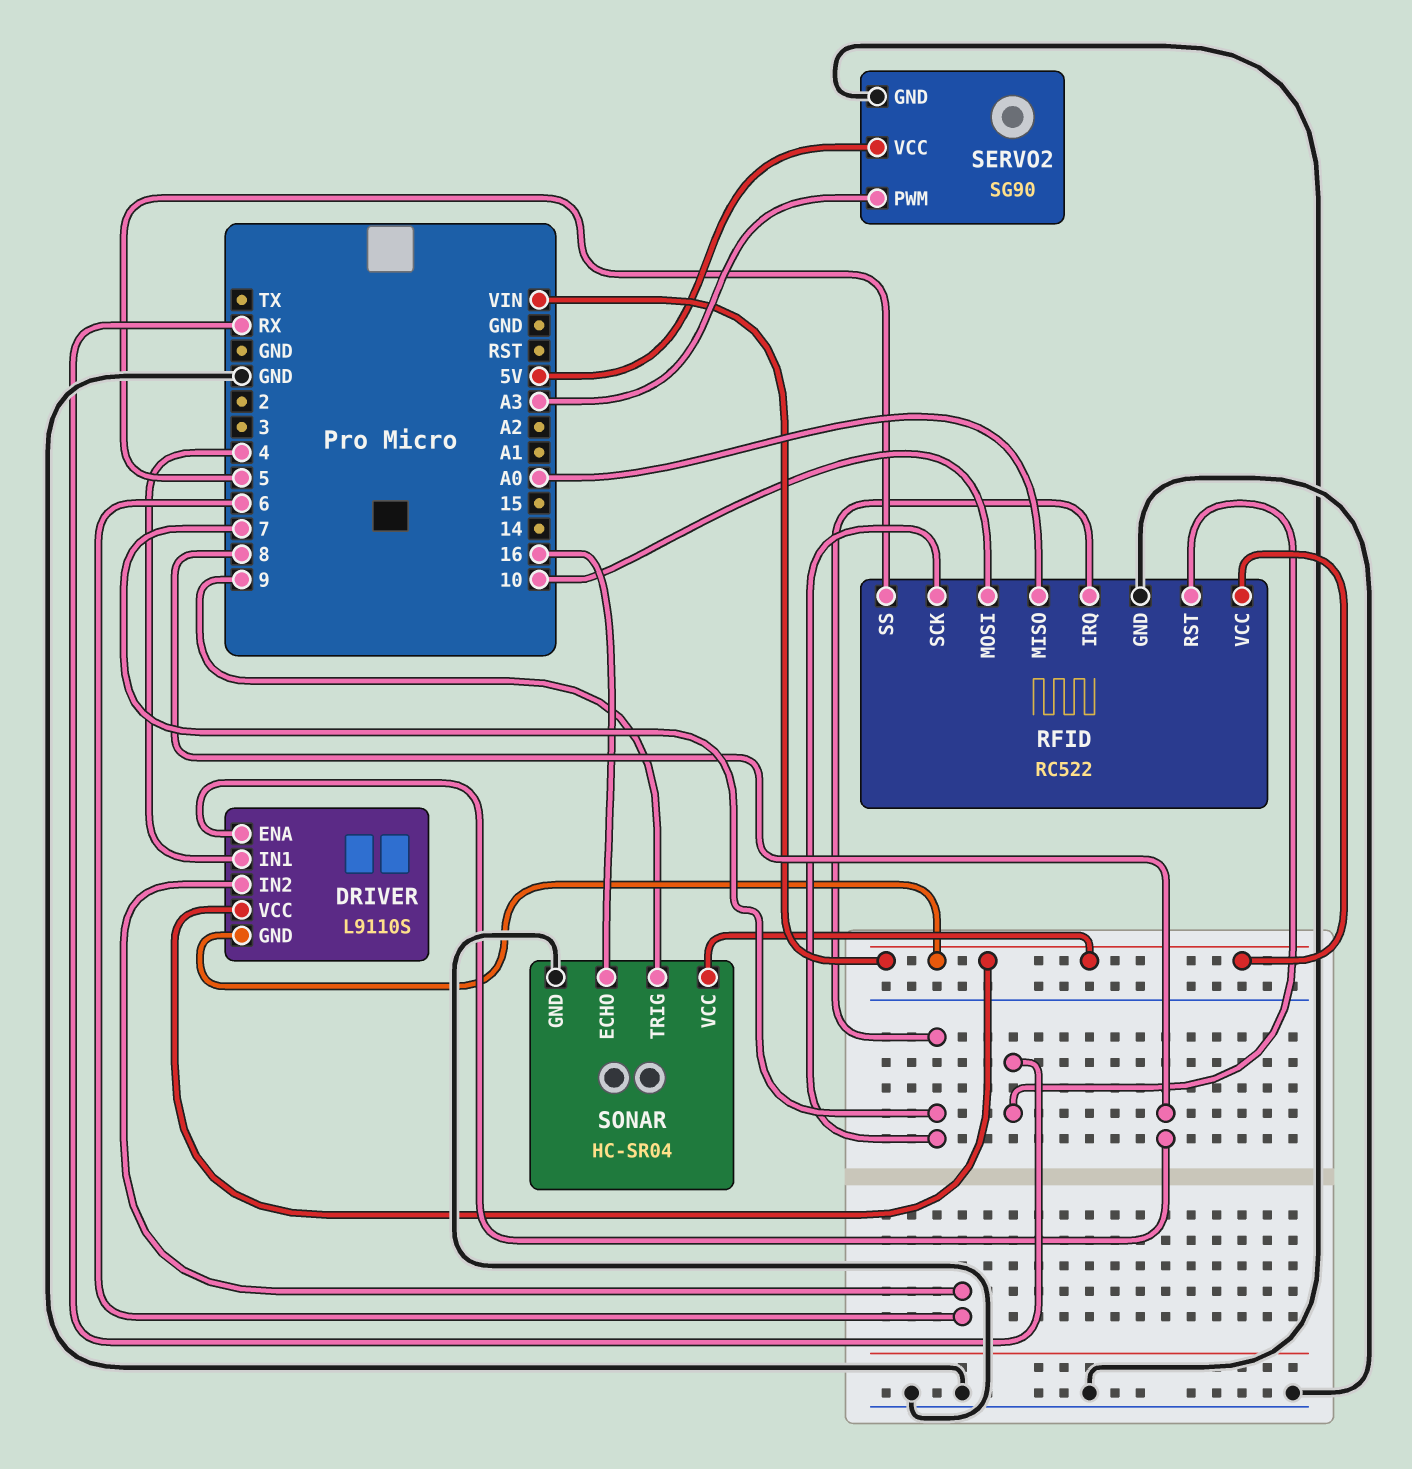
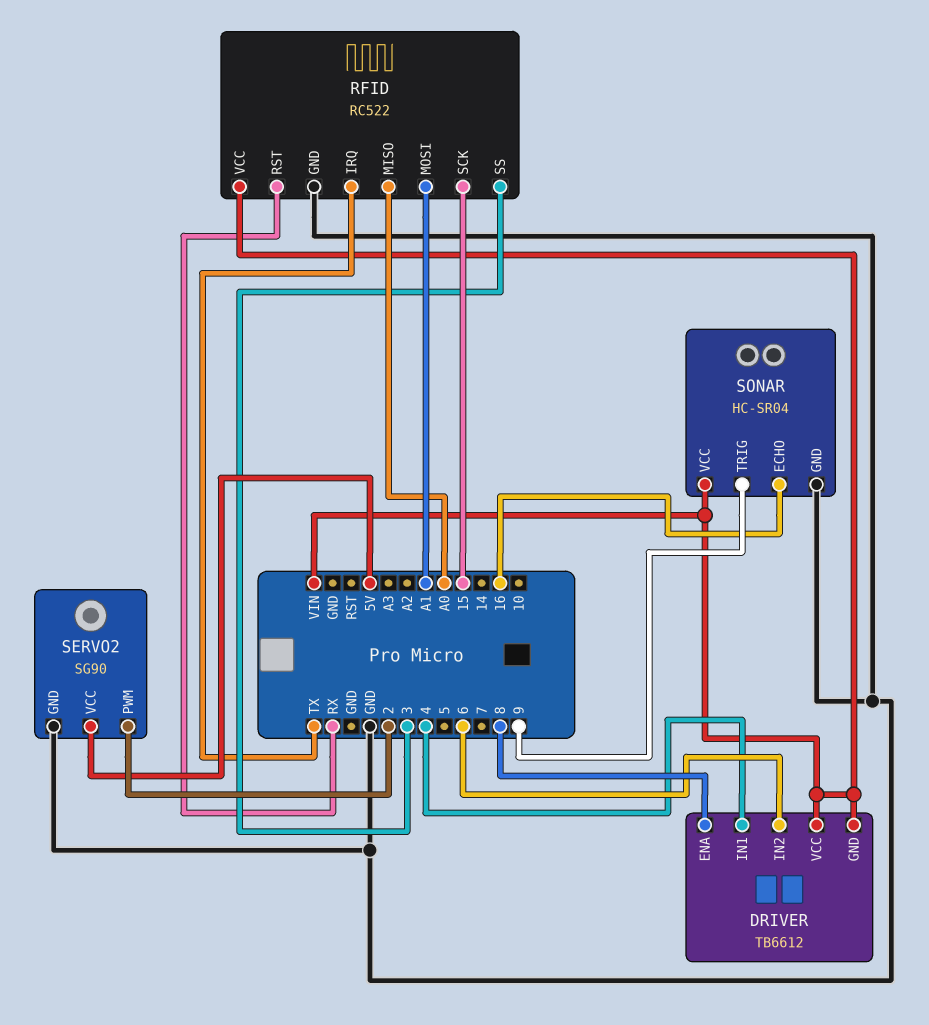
DRIVER: L9110S -> TB6612
RFID pin IRQ: 7 -> TX
RFID pin MOSI: 10 -> A1
RFID pin SCK: 7 -> 15
RFID pin SS: 5 -> 3
SERVO2 pin PWM: A3 -> 2

